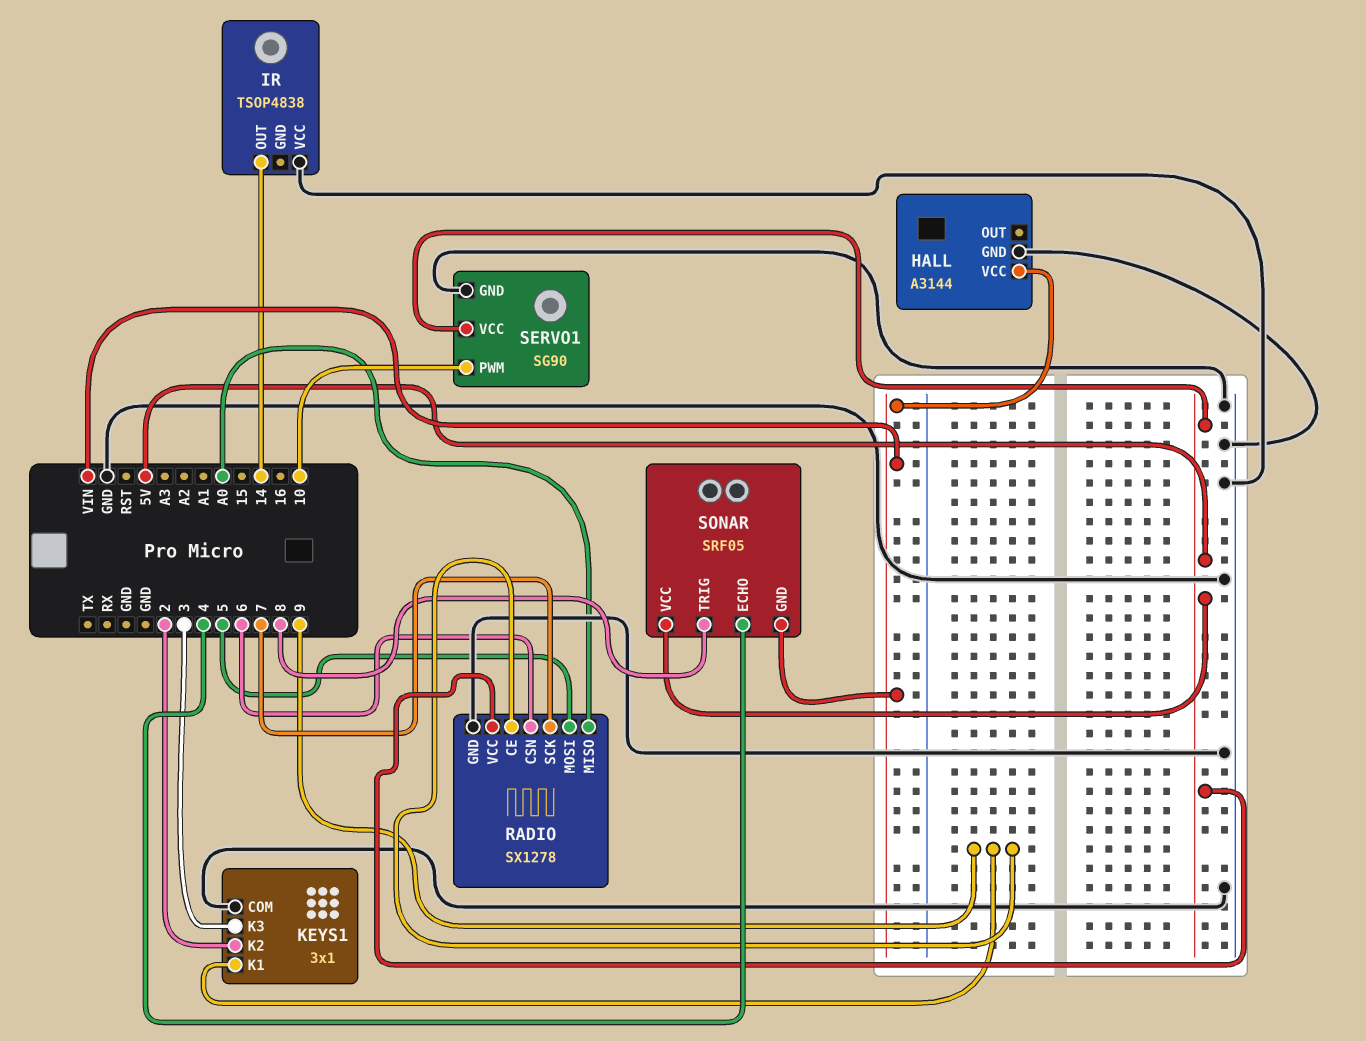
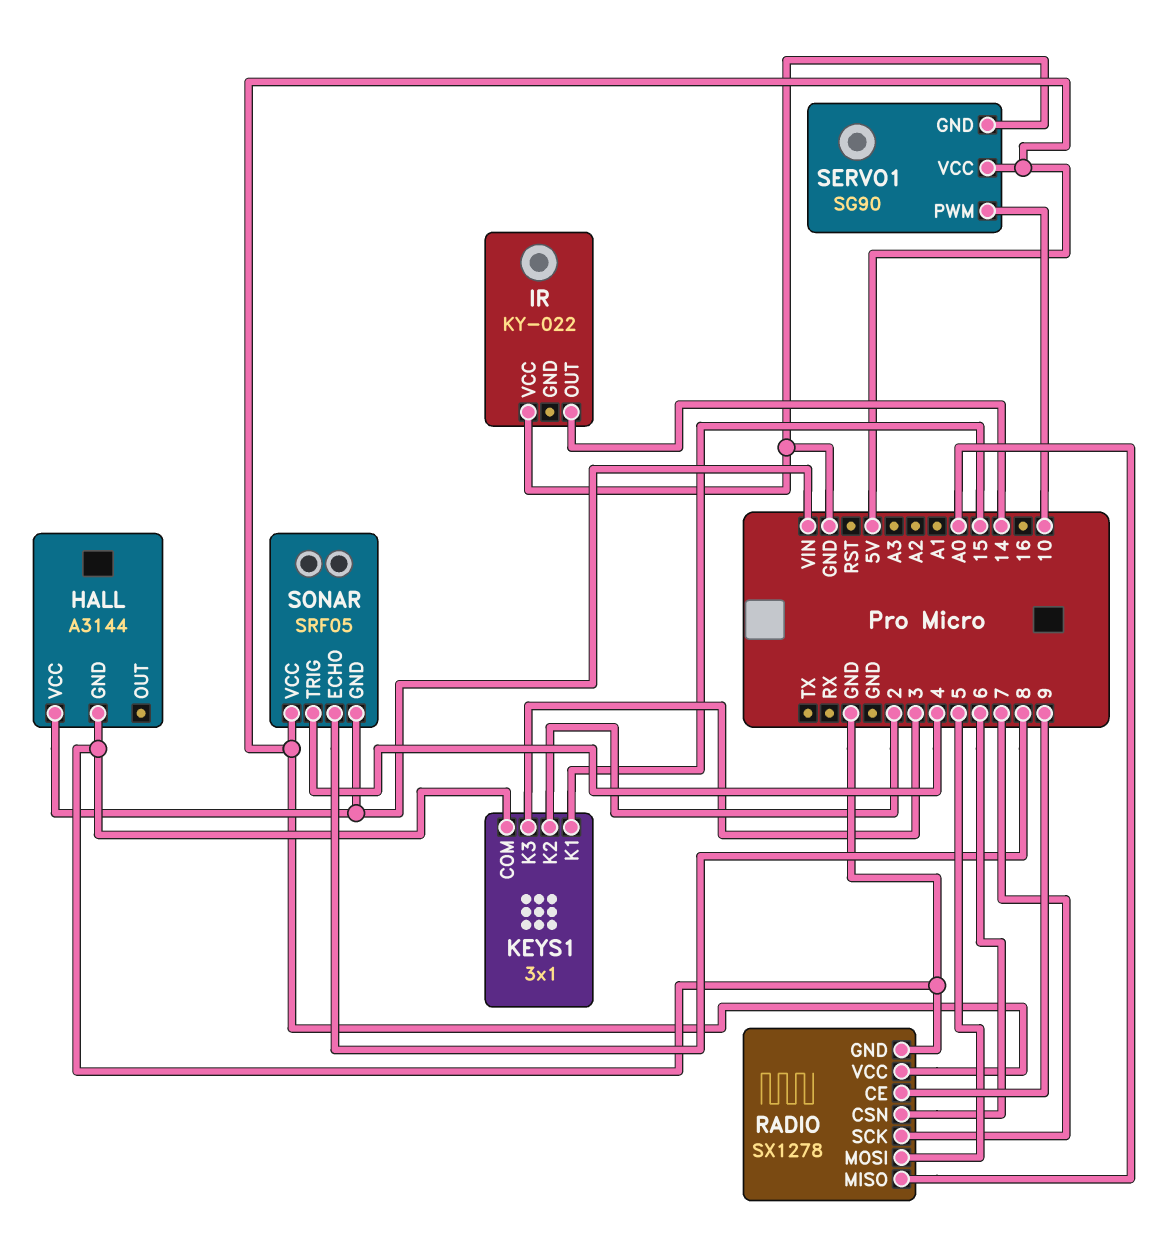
IR: TSOP4838 -> KY-022
KEYS1 pin K1: 9 -> 15
SONAR pin ECHO: 4 -> 8
SONAR pin TRIG: 8 -> 4

